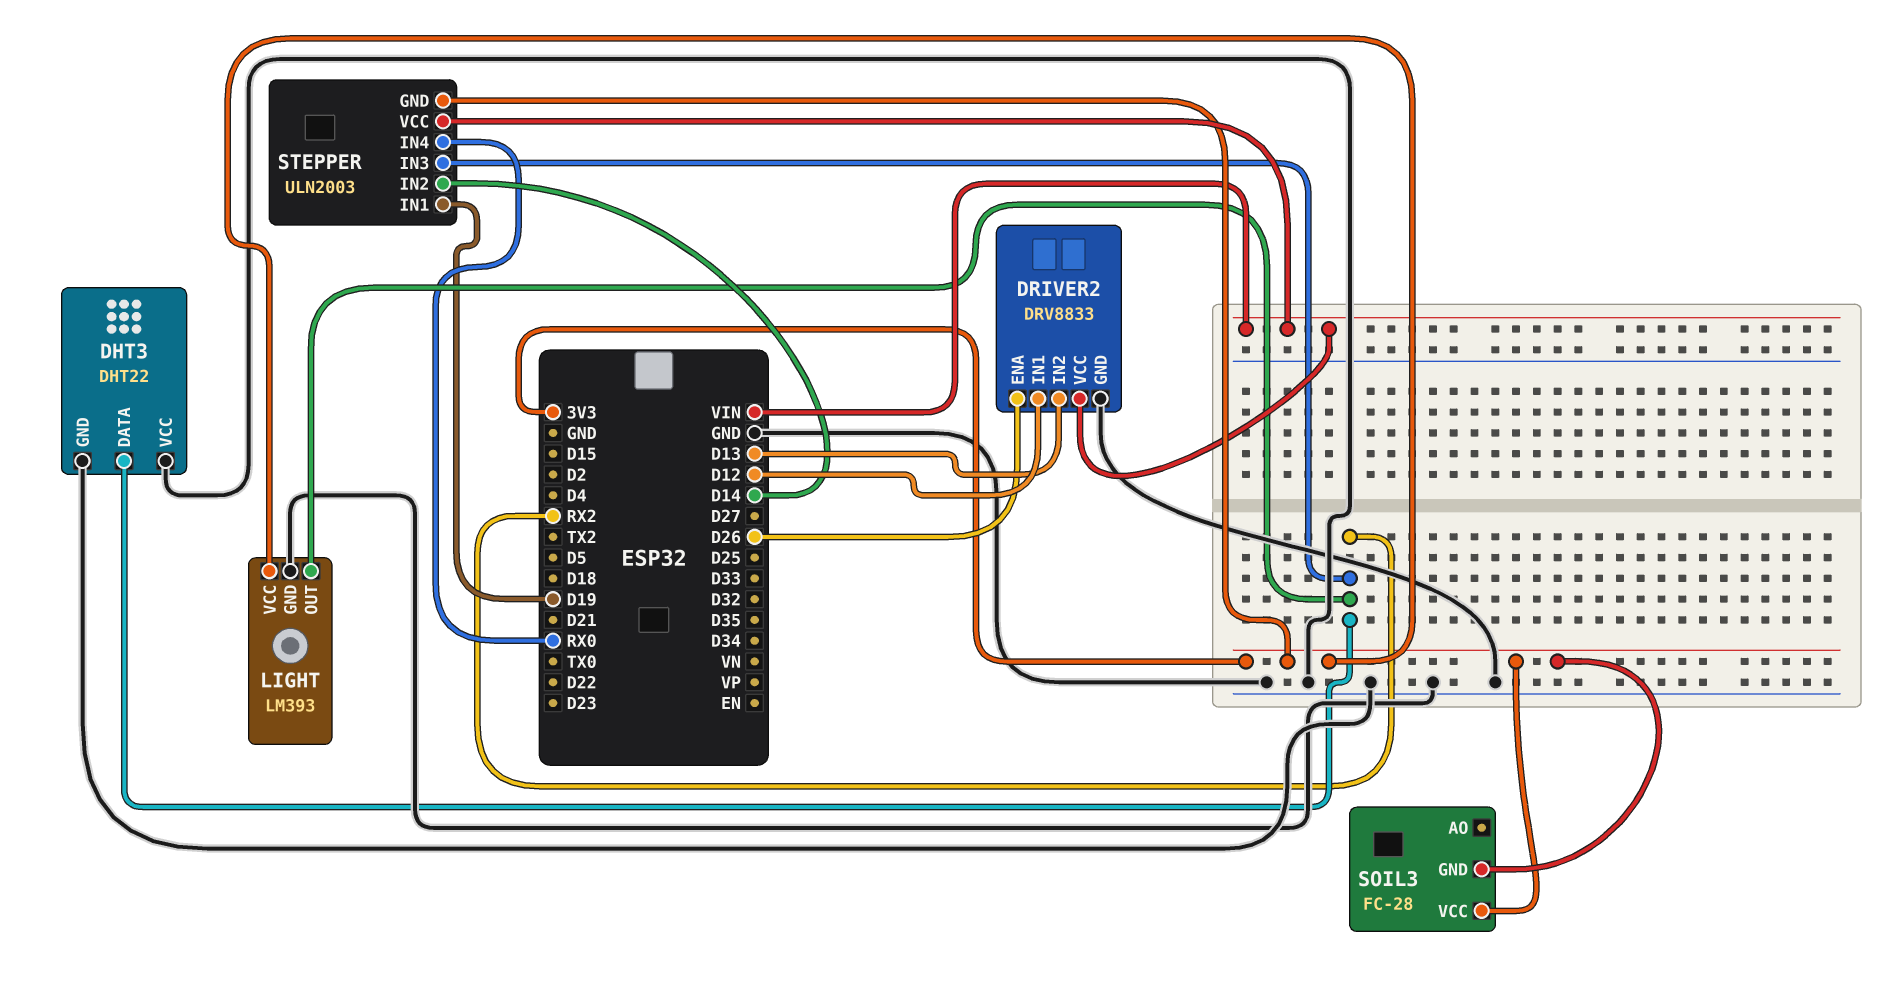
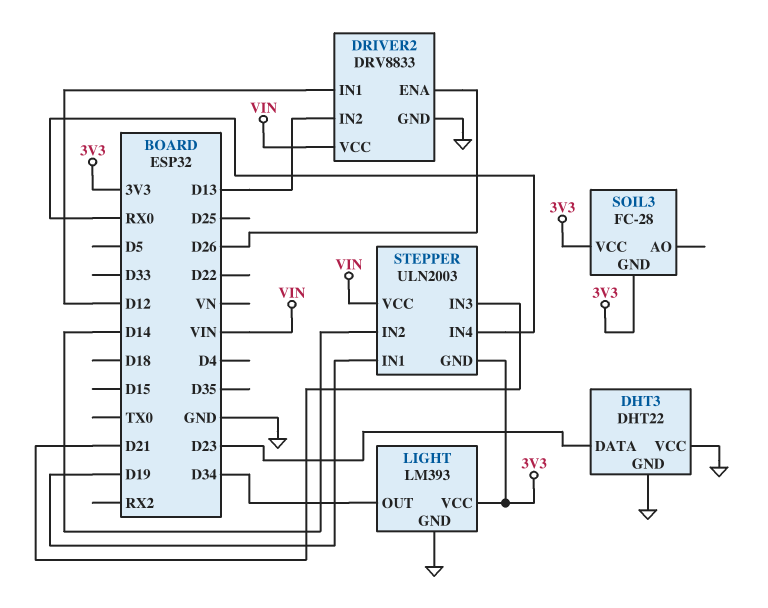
DHT3 pin DATA: RX2 -> D23
LIGHT pin OUT: RX2 -> D34
STEPPER pin IN3: RX2 -> D21

